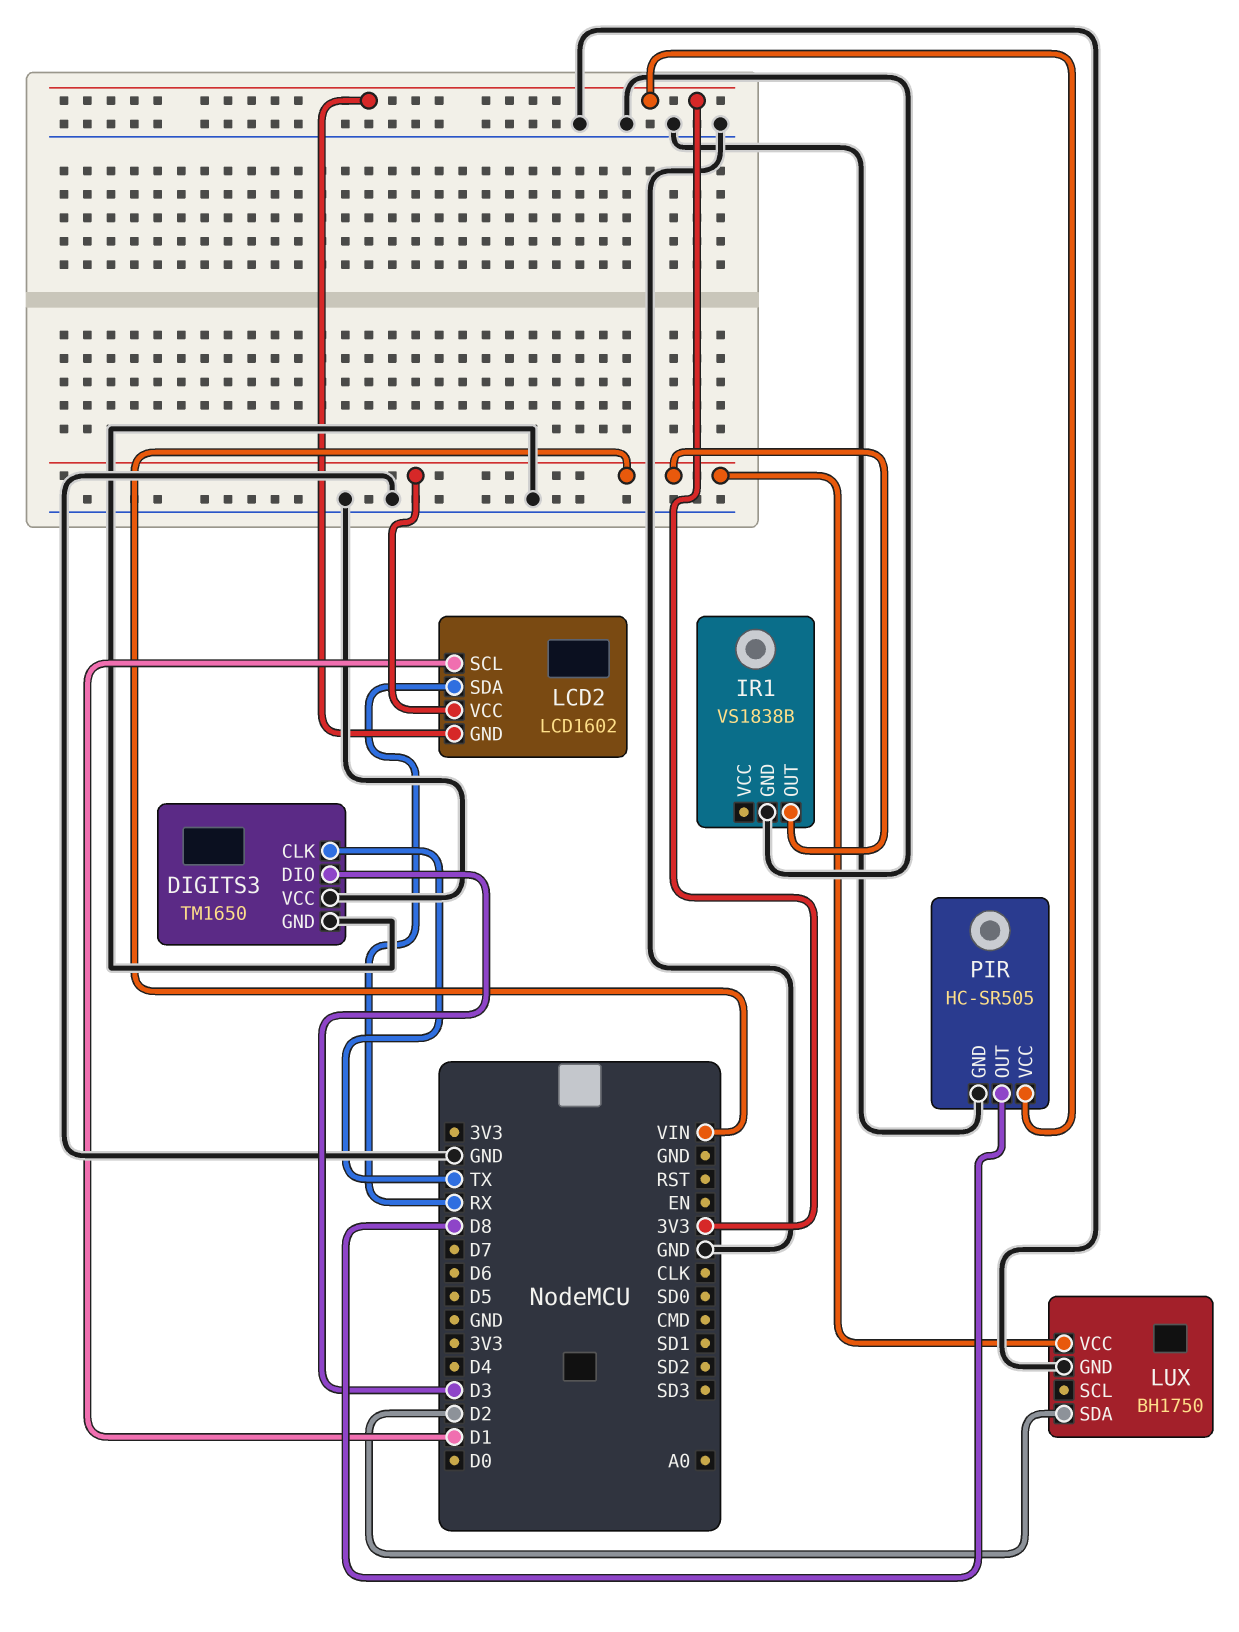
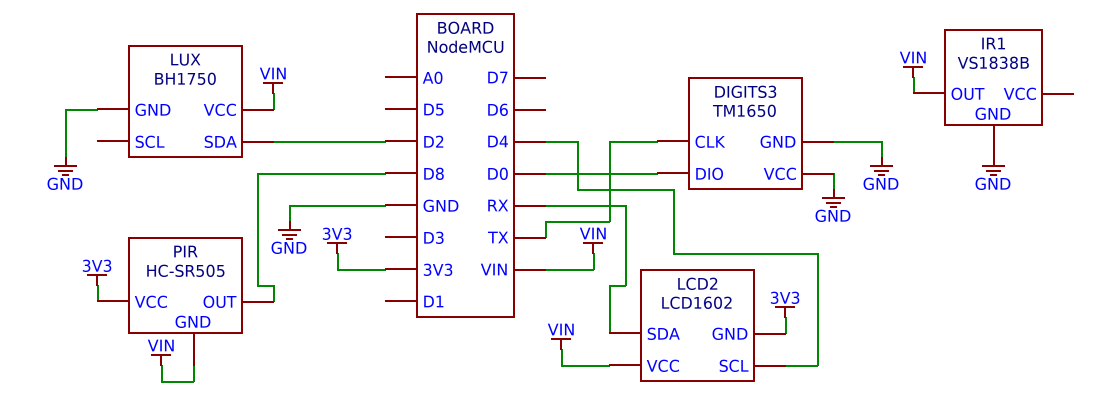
DIGITS3 pin DIO: D3 -> D0
LCD2 pin SCL: D1 -> D4
PIR pin GND: GND -> VIN

